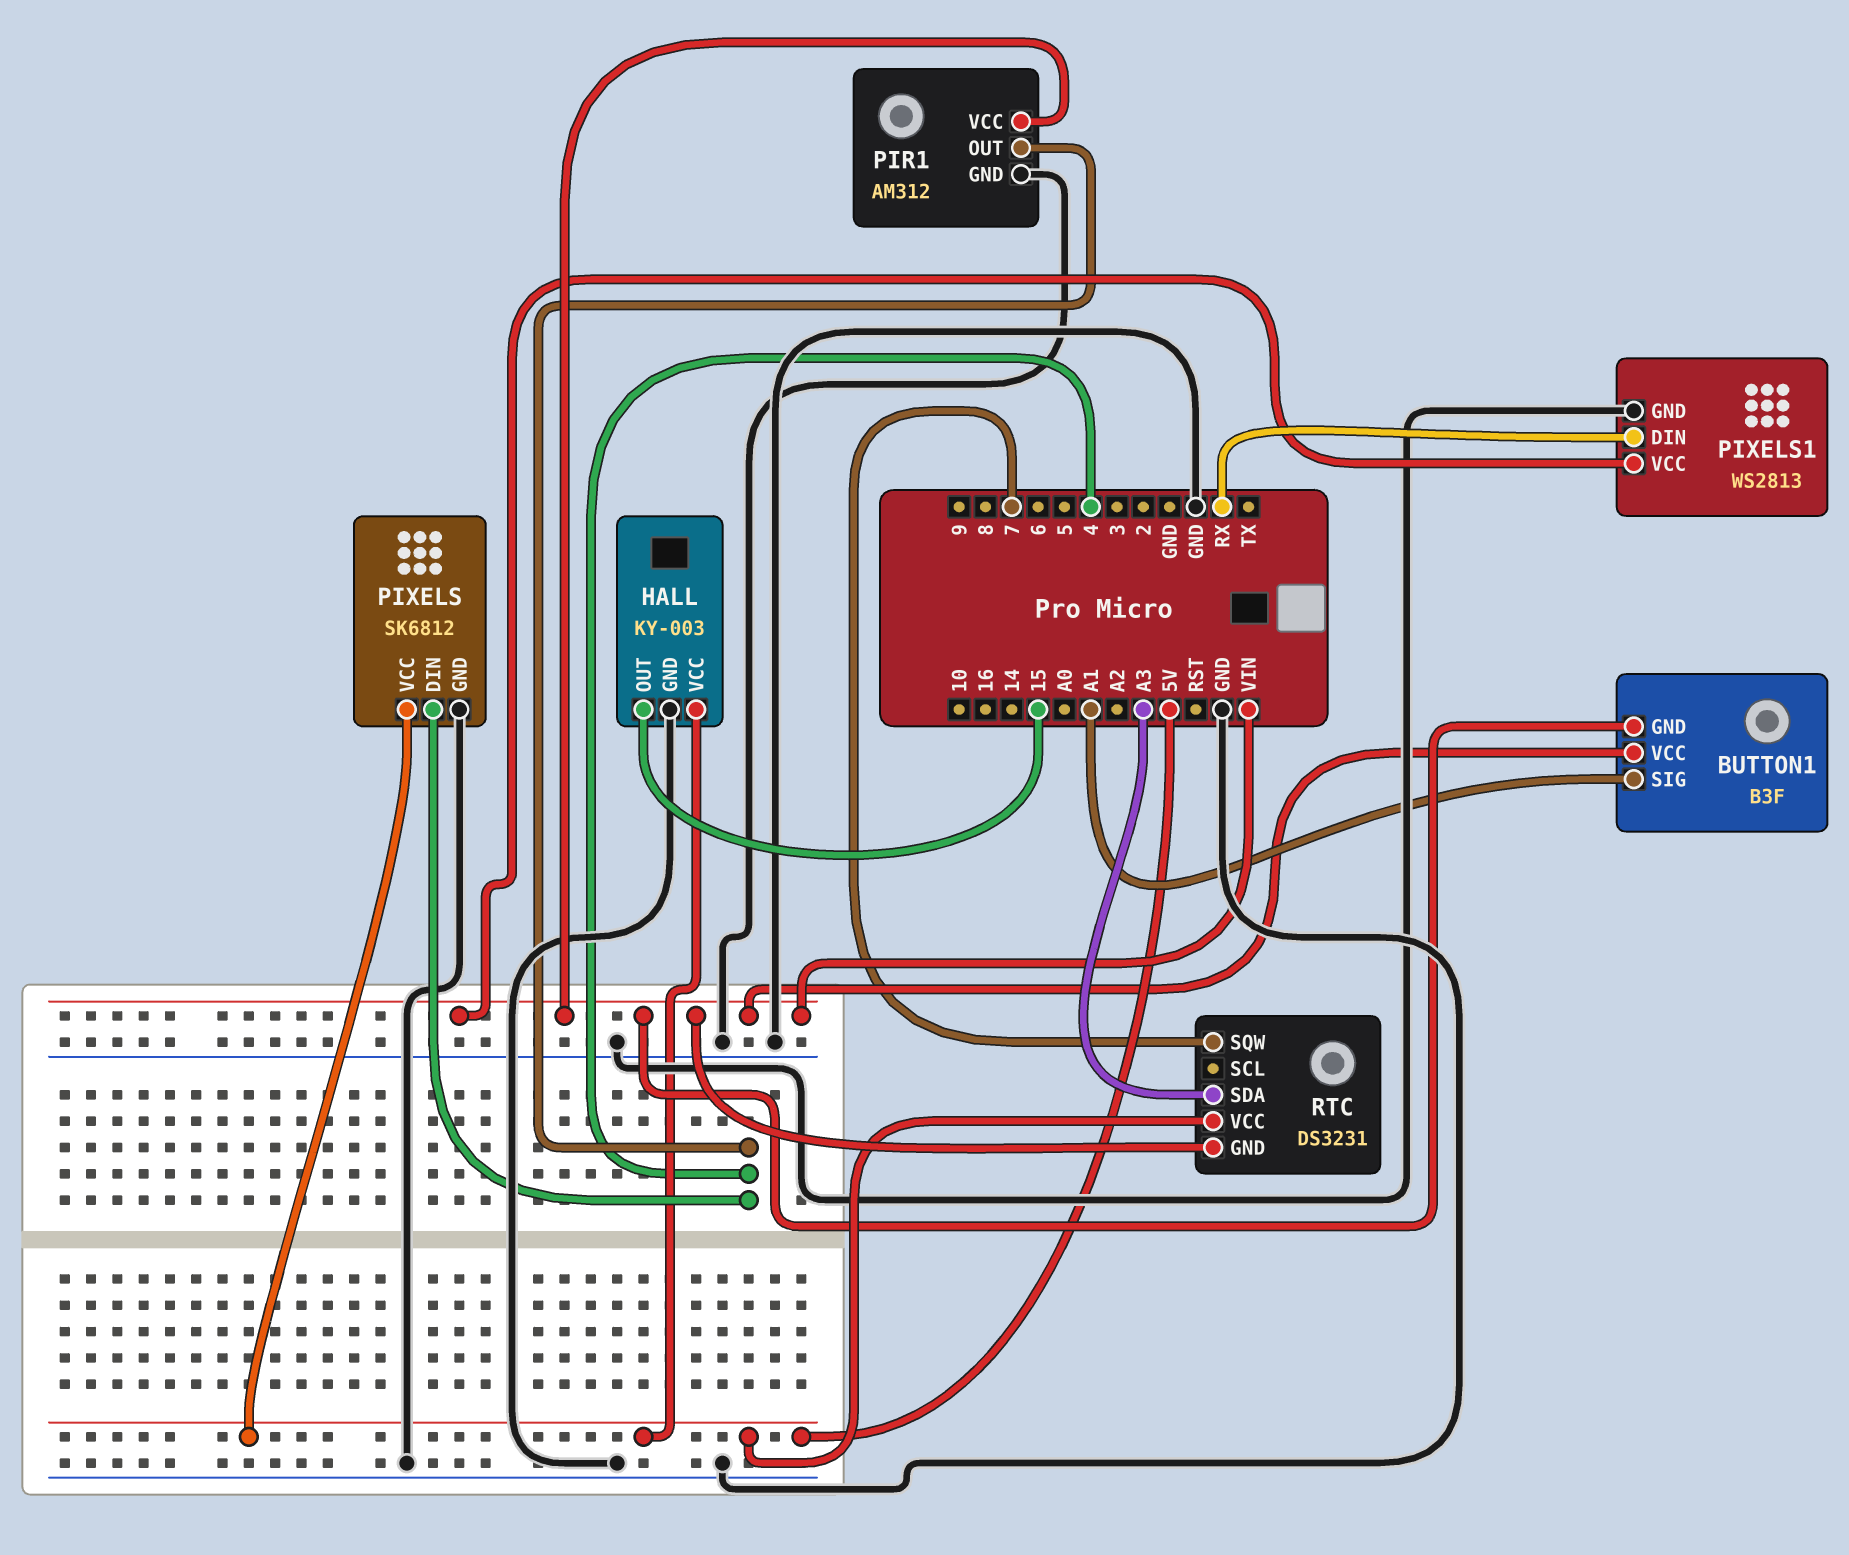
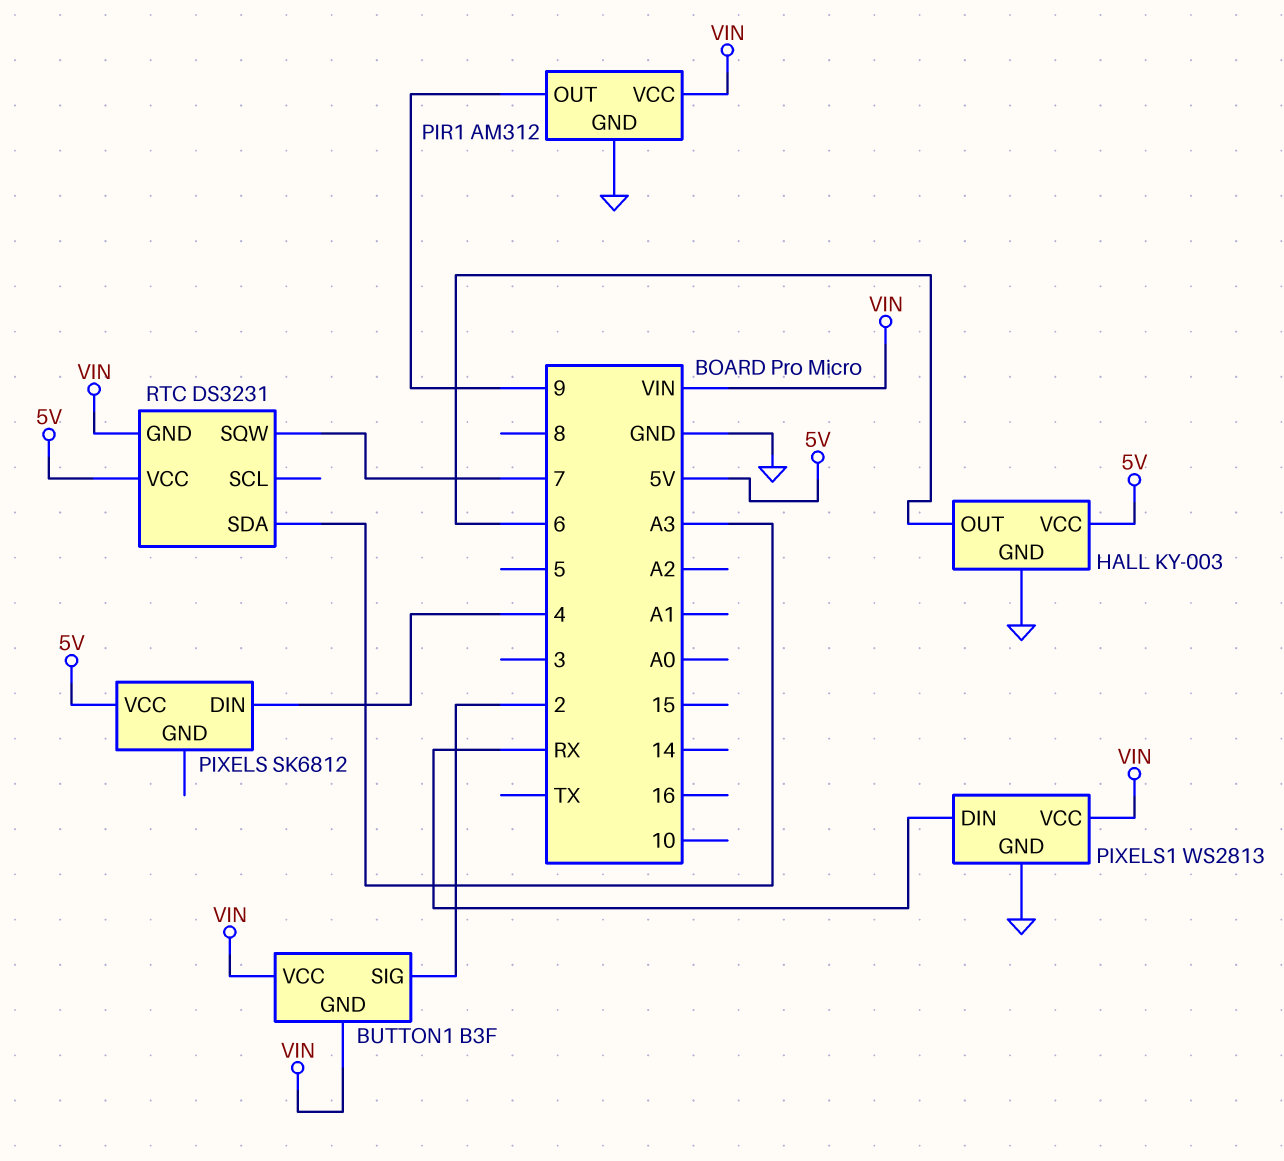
BUTTON1 pin SIG: A1 -> 2
HALL pin OUT: 15 -> 6
PIR1 pin OUT: 4 -> 9
PIXELS pin GND: GND -> none

